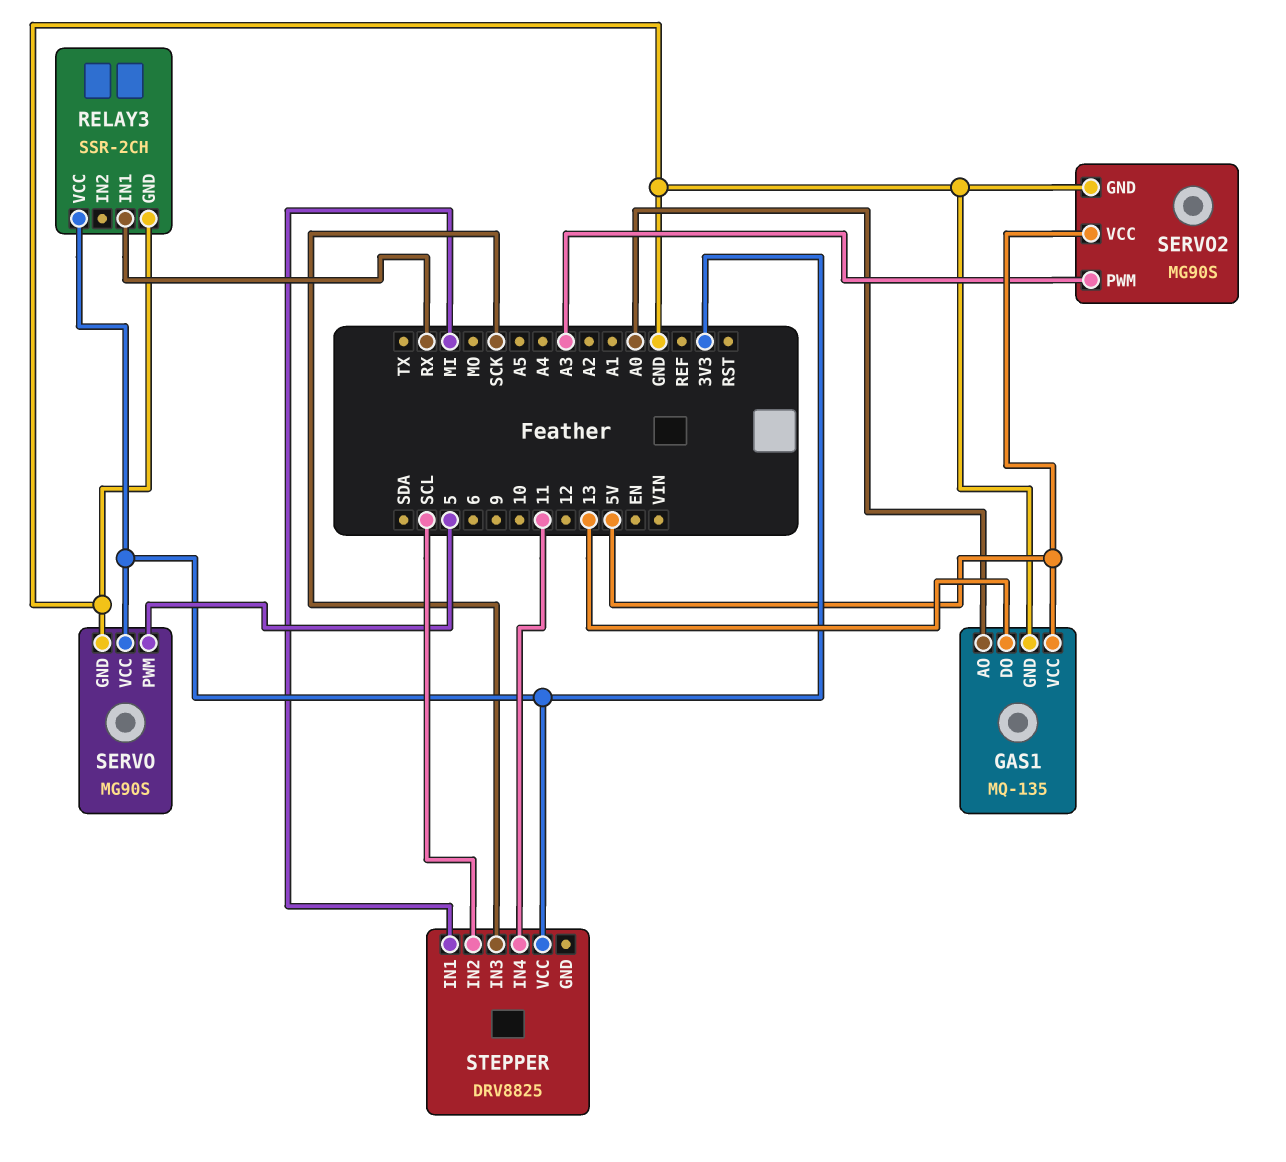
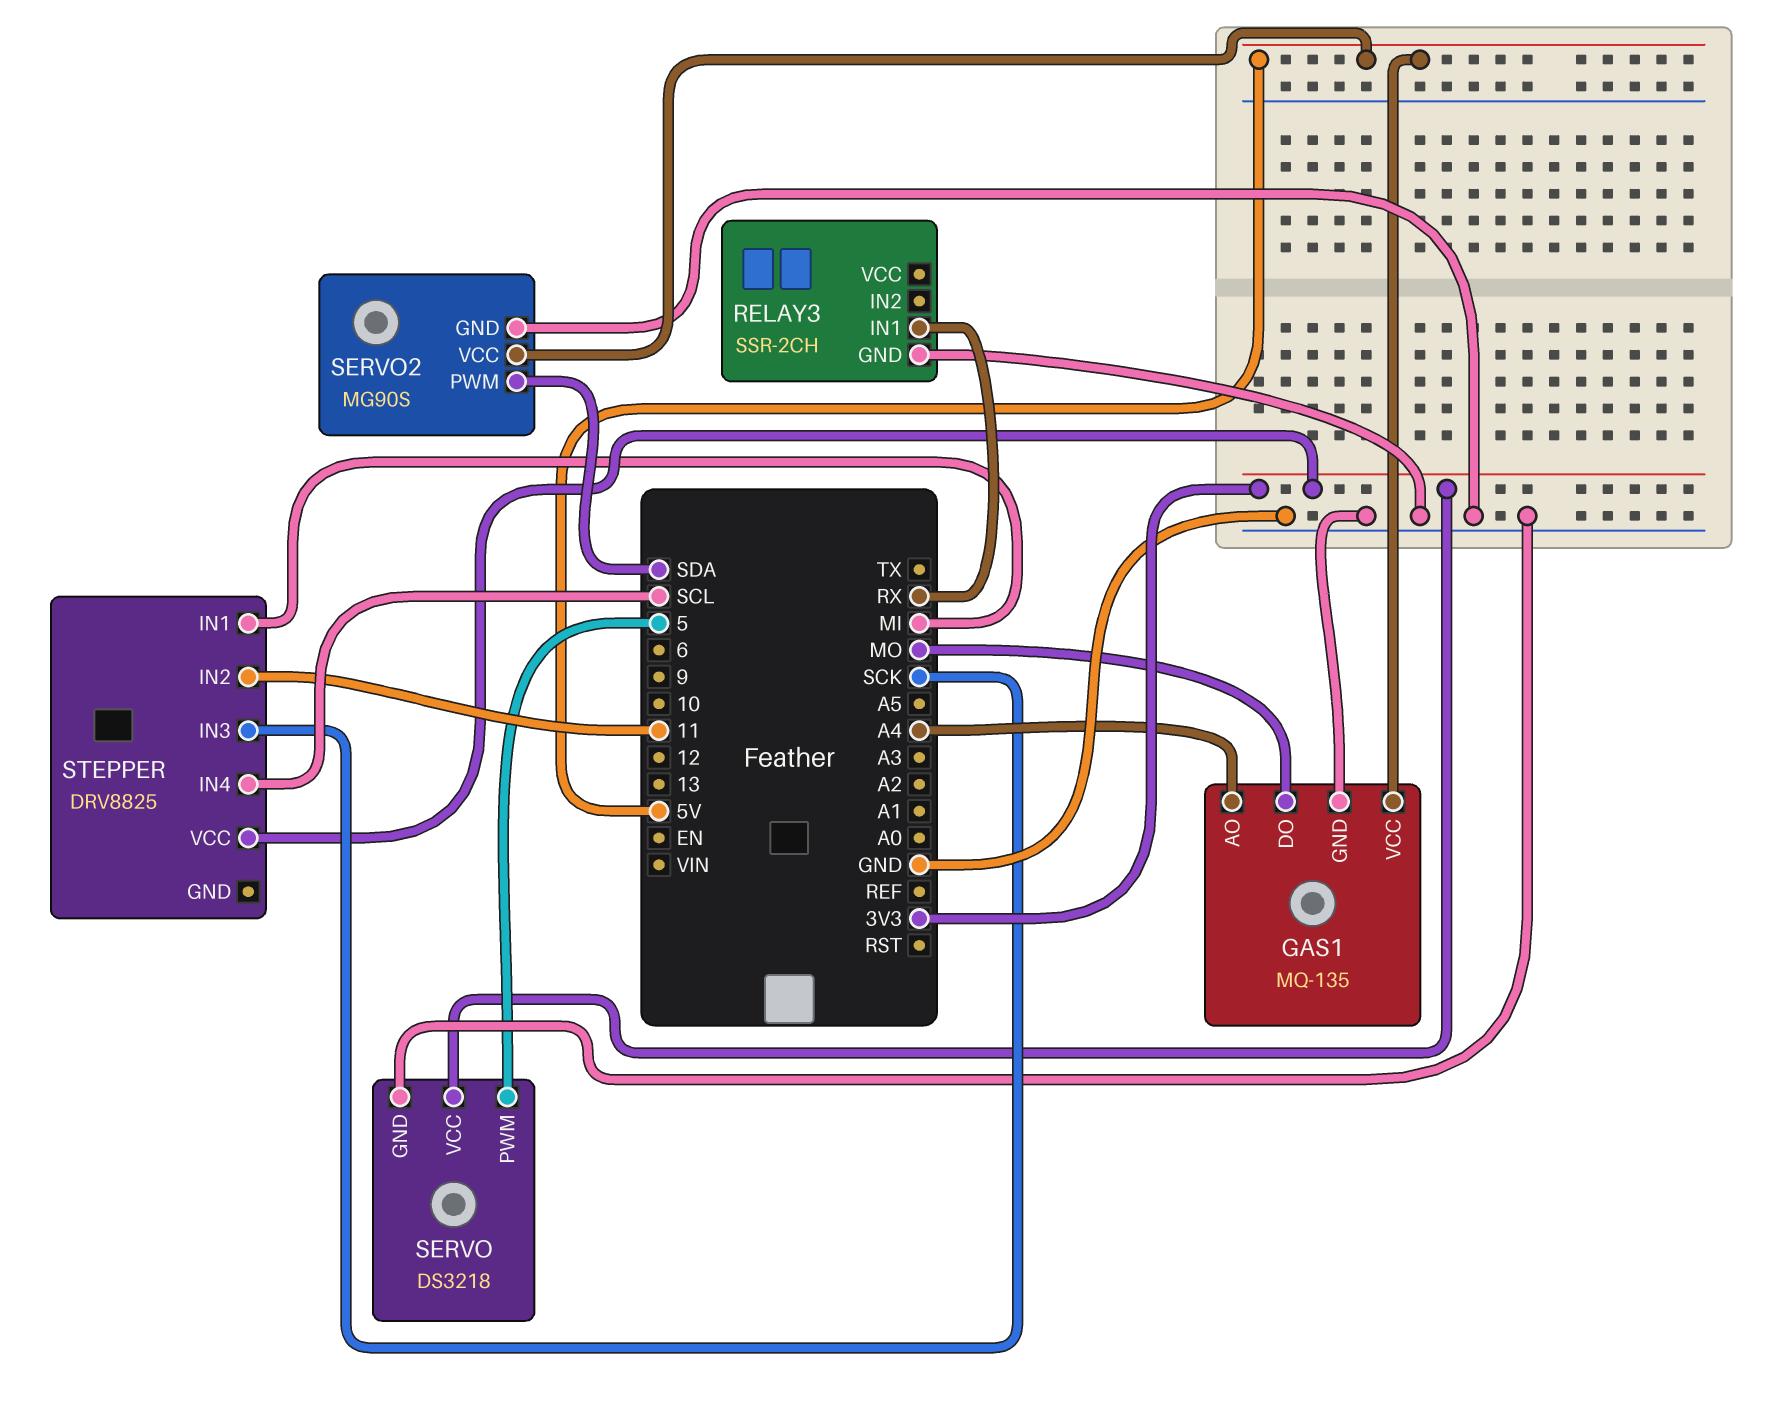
GAS1 pin AO: A0 -> A4
GAS1 pin DO: 13 -> MO
RELAY3 pin VCC: 3V3 -> none
SERVO: MG90S -> DS3218
SERVO2 pin PWM: A3 -> SDA
STEPPER pin IN2: SCL -> 11
STEPPER pin IN4: 11 -> SCL

